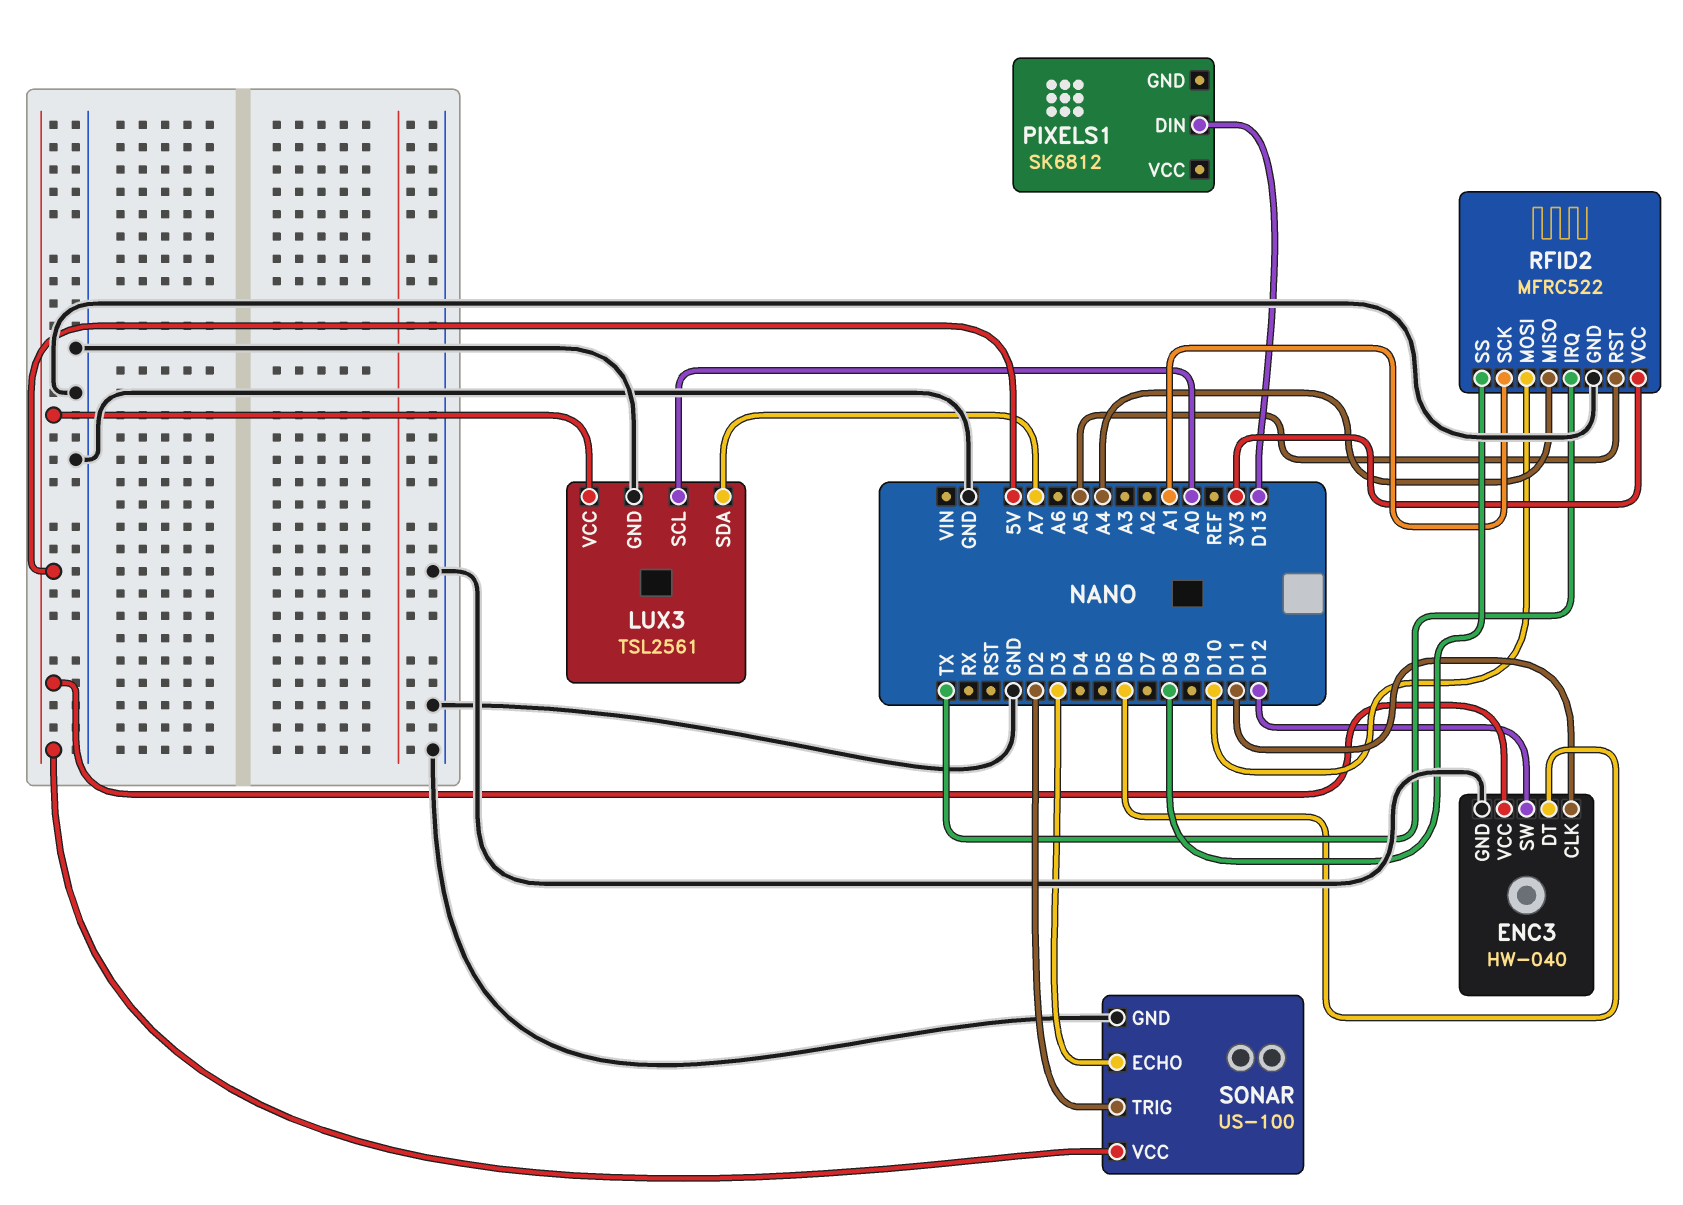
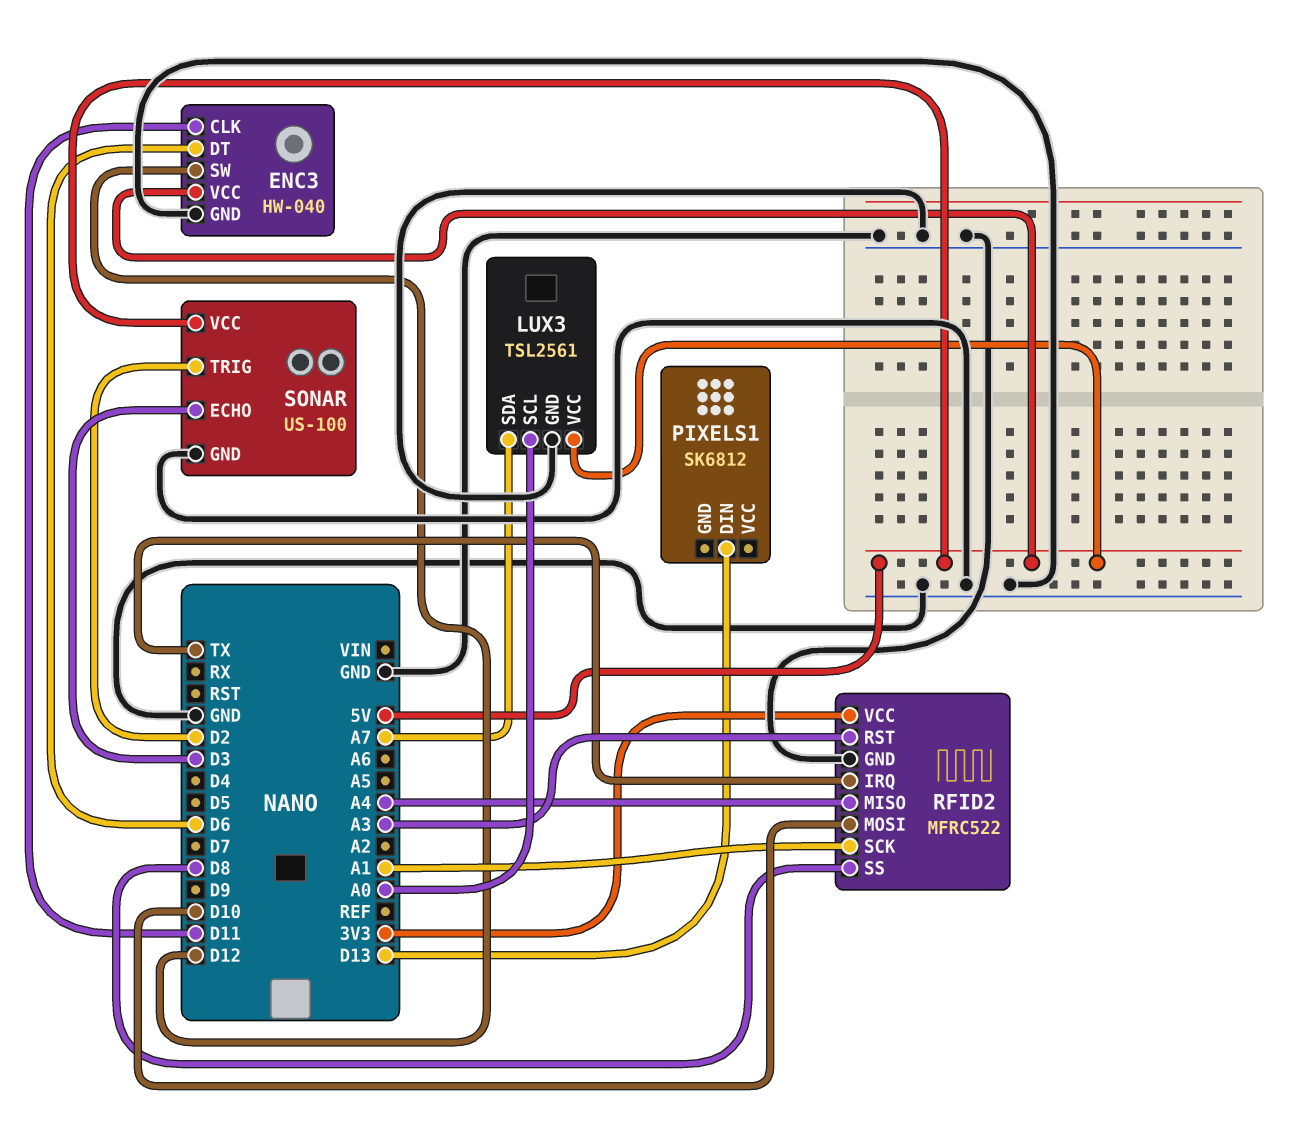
RFID2 pin RST: A5 -> A3

